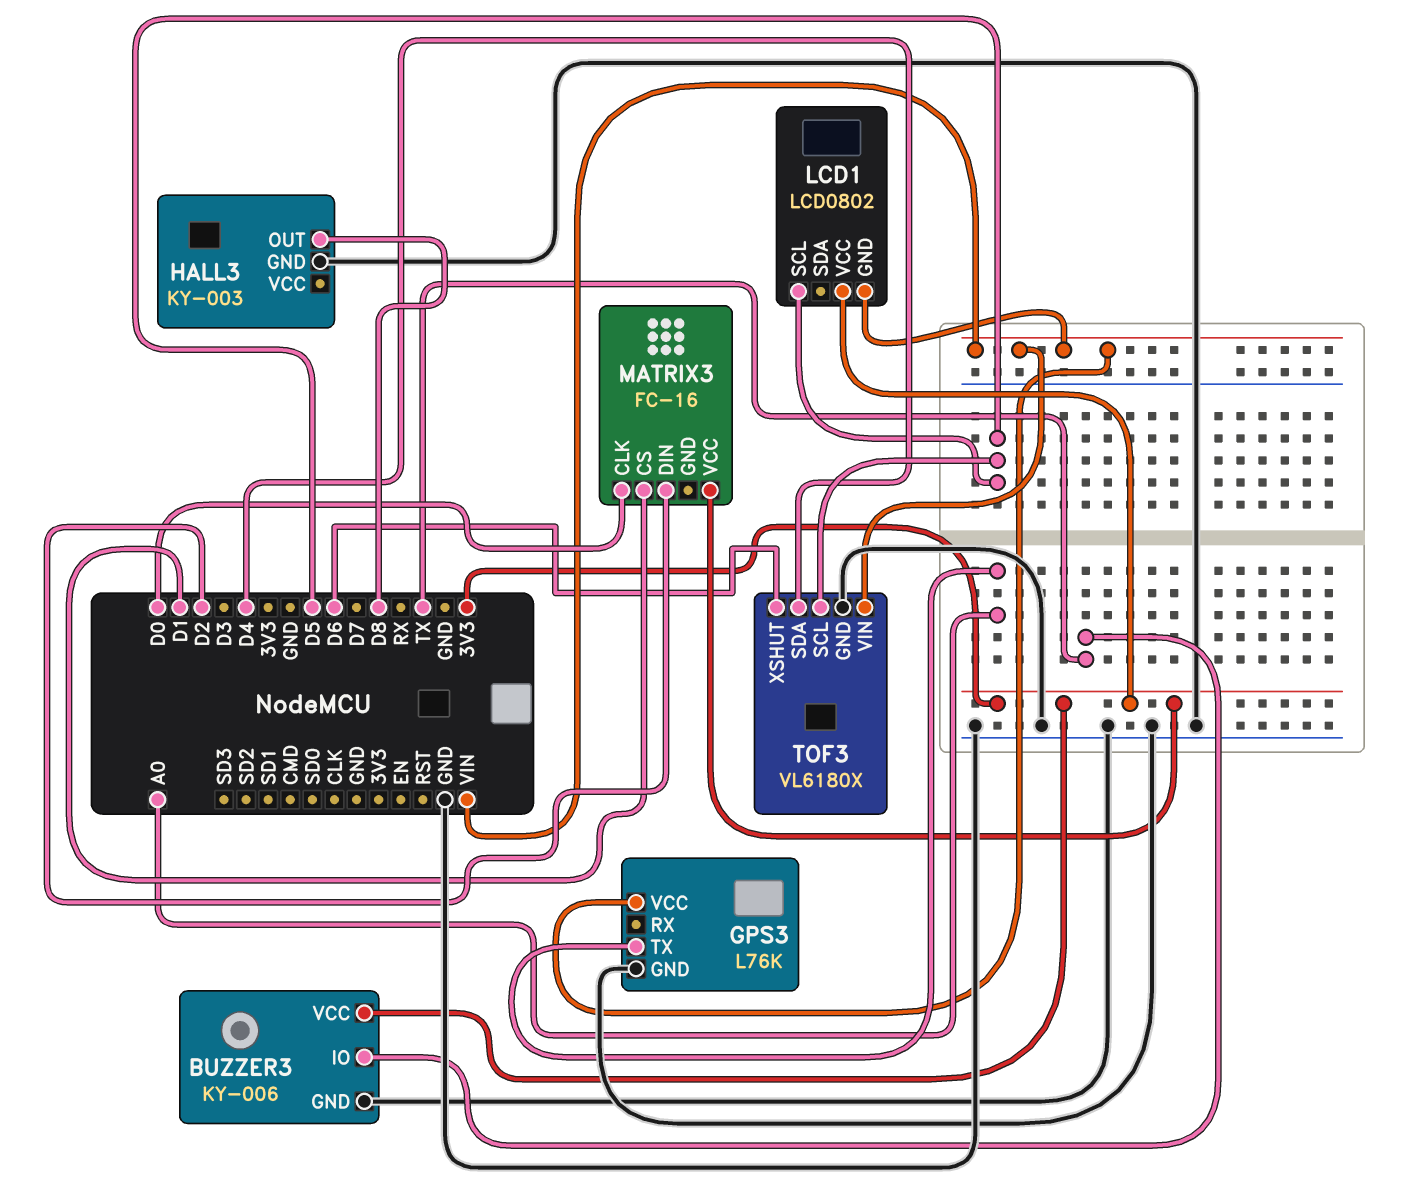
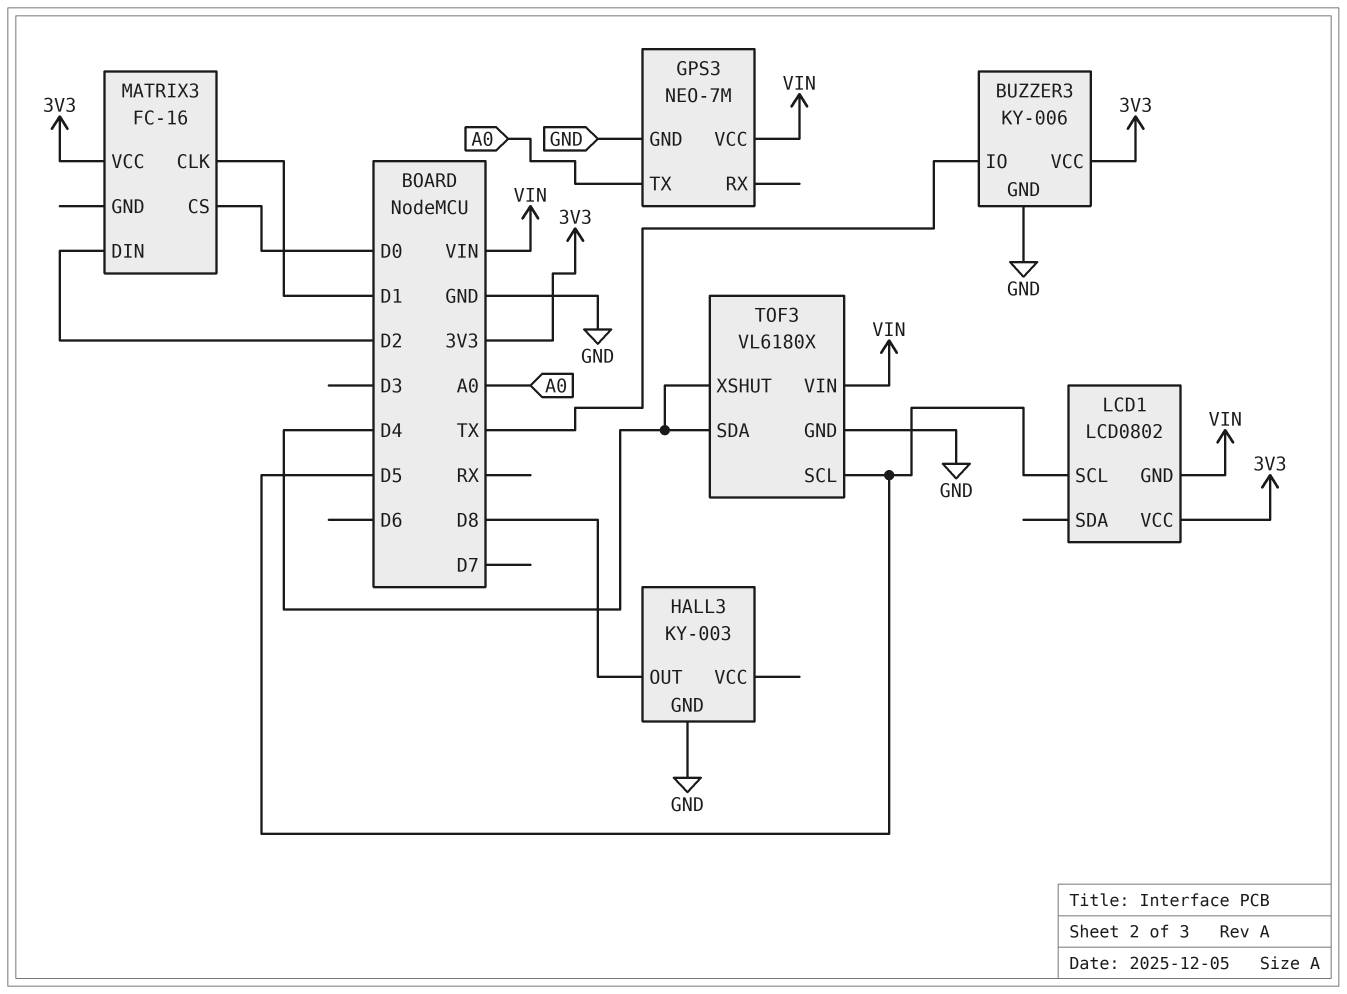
GPS3: L76K -> NEO-7M
MATRIX3 pin CLK: D0 -> D1
MATRIX3 pin CS: D1 -> D0
TOF3 pin XSHUT: D6 -> D4

